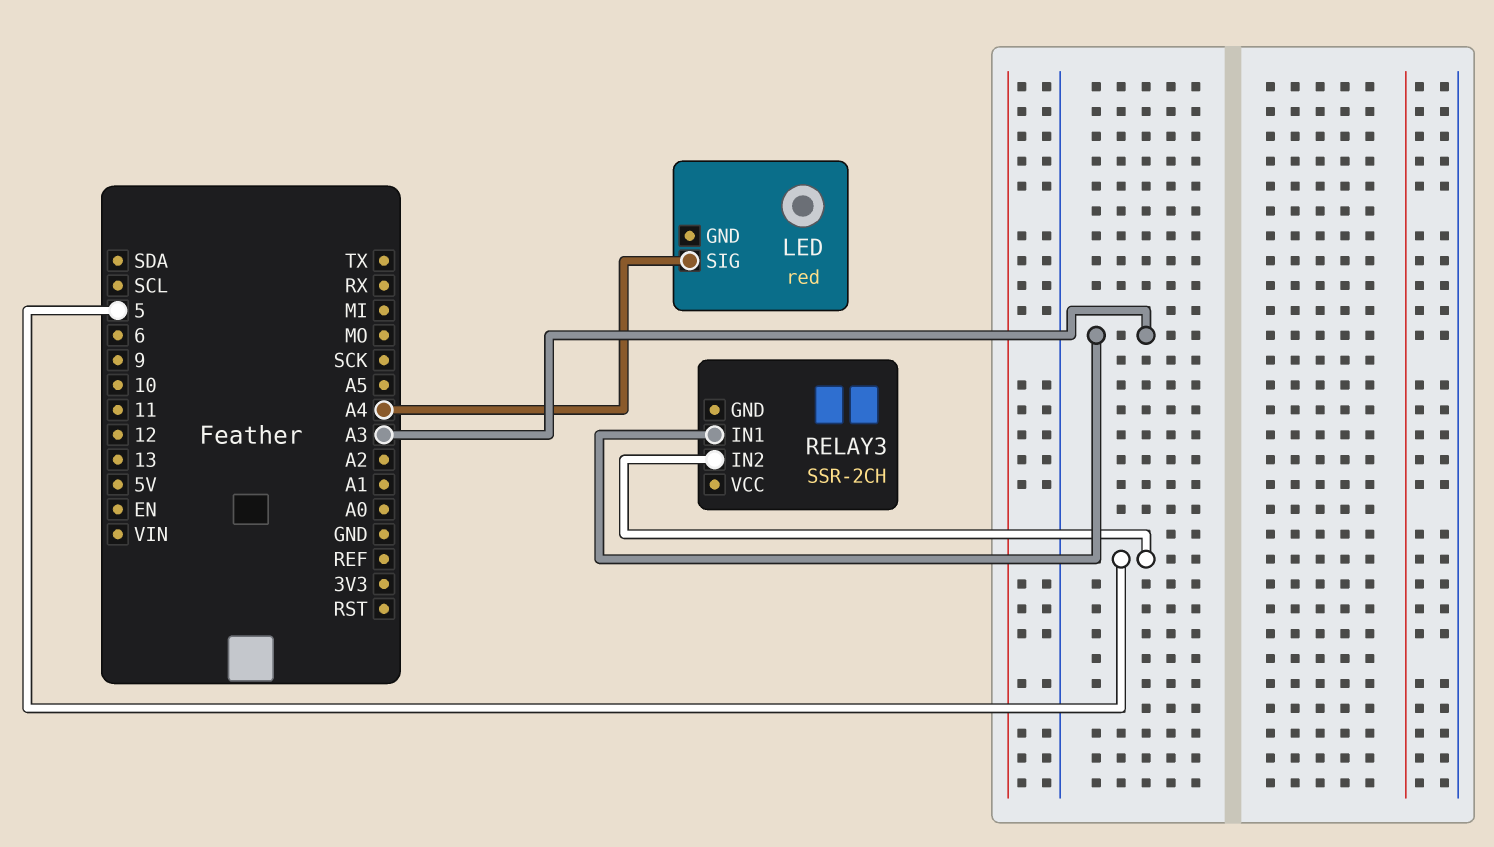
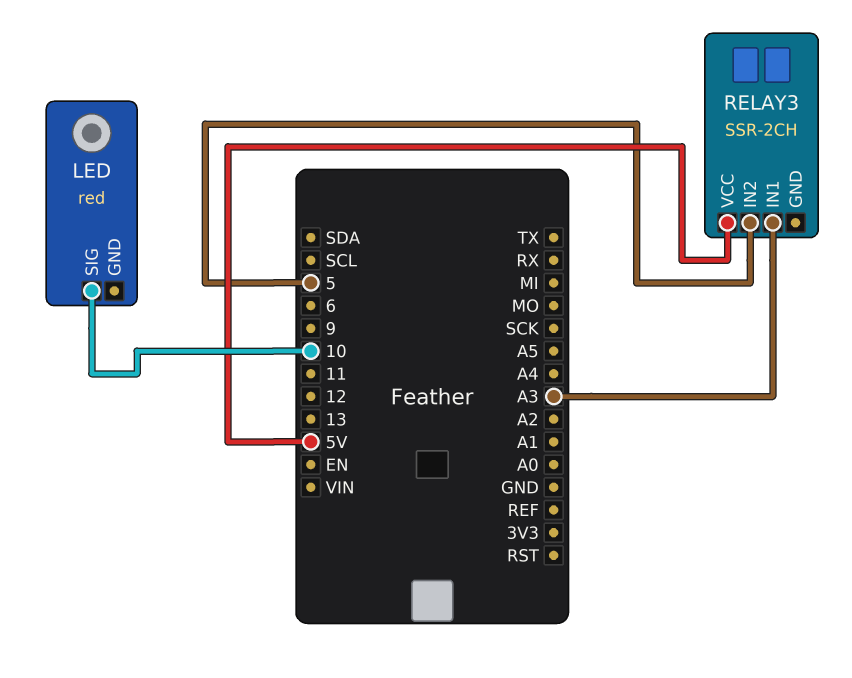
LED pin SIG: A4 -> 10
RELAY3 pin VCC: none -> 5V

